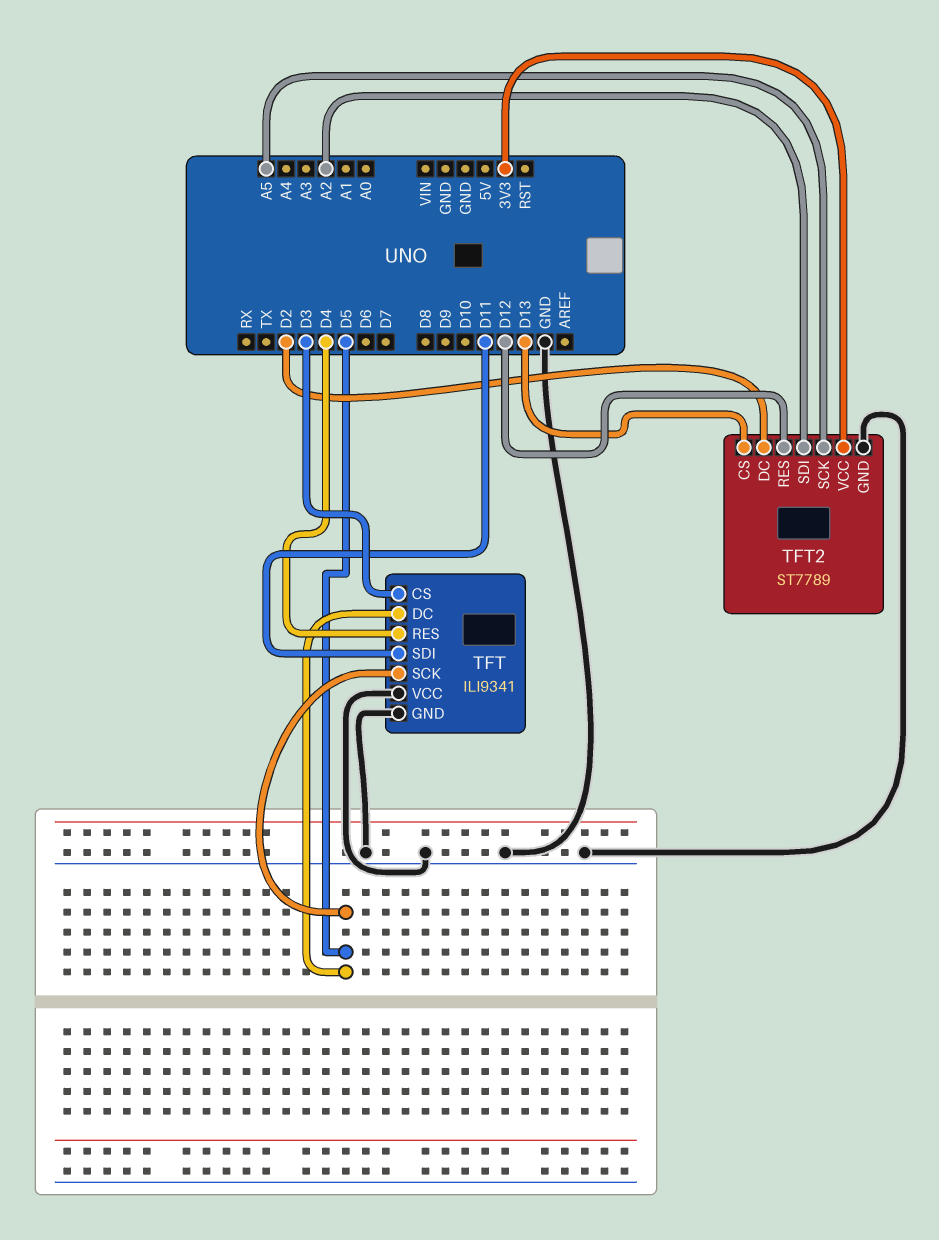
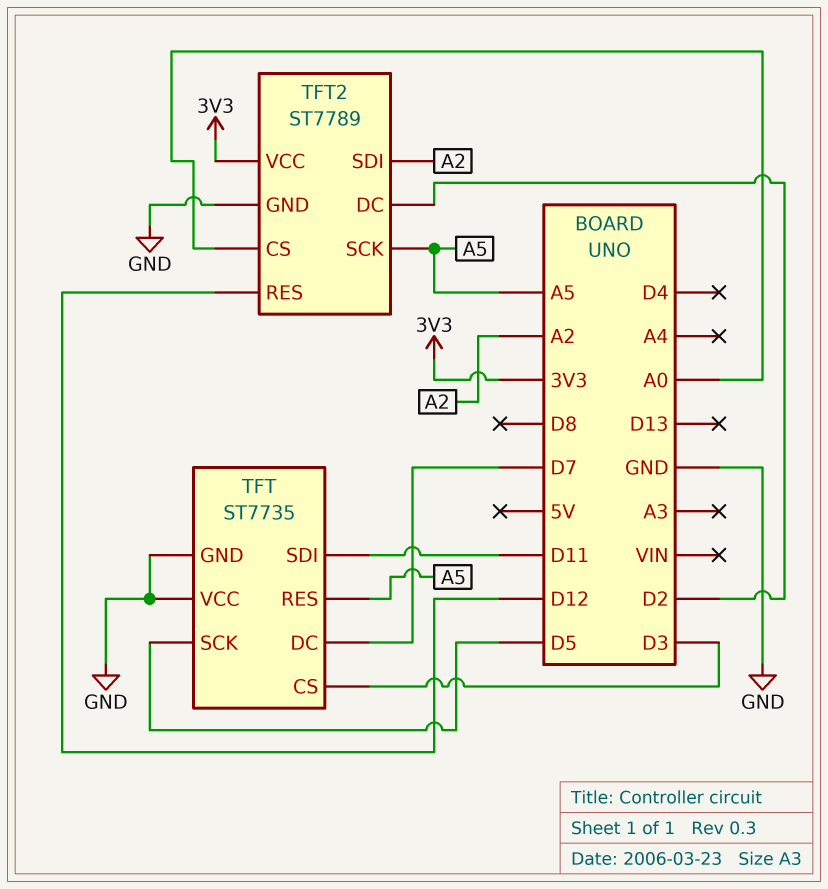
TFT: ILI9341 -> ST7735
TFT pin DC: D5 -> D7
TFT pin RES: D4 -> A5
TFT2 pin CS: D13 -> A0

